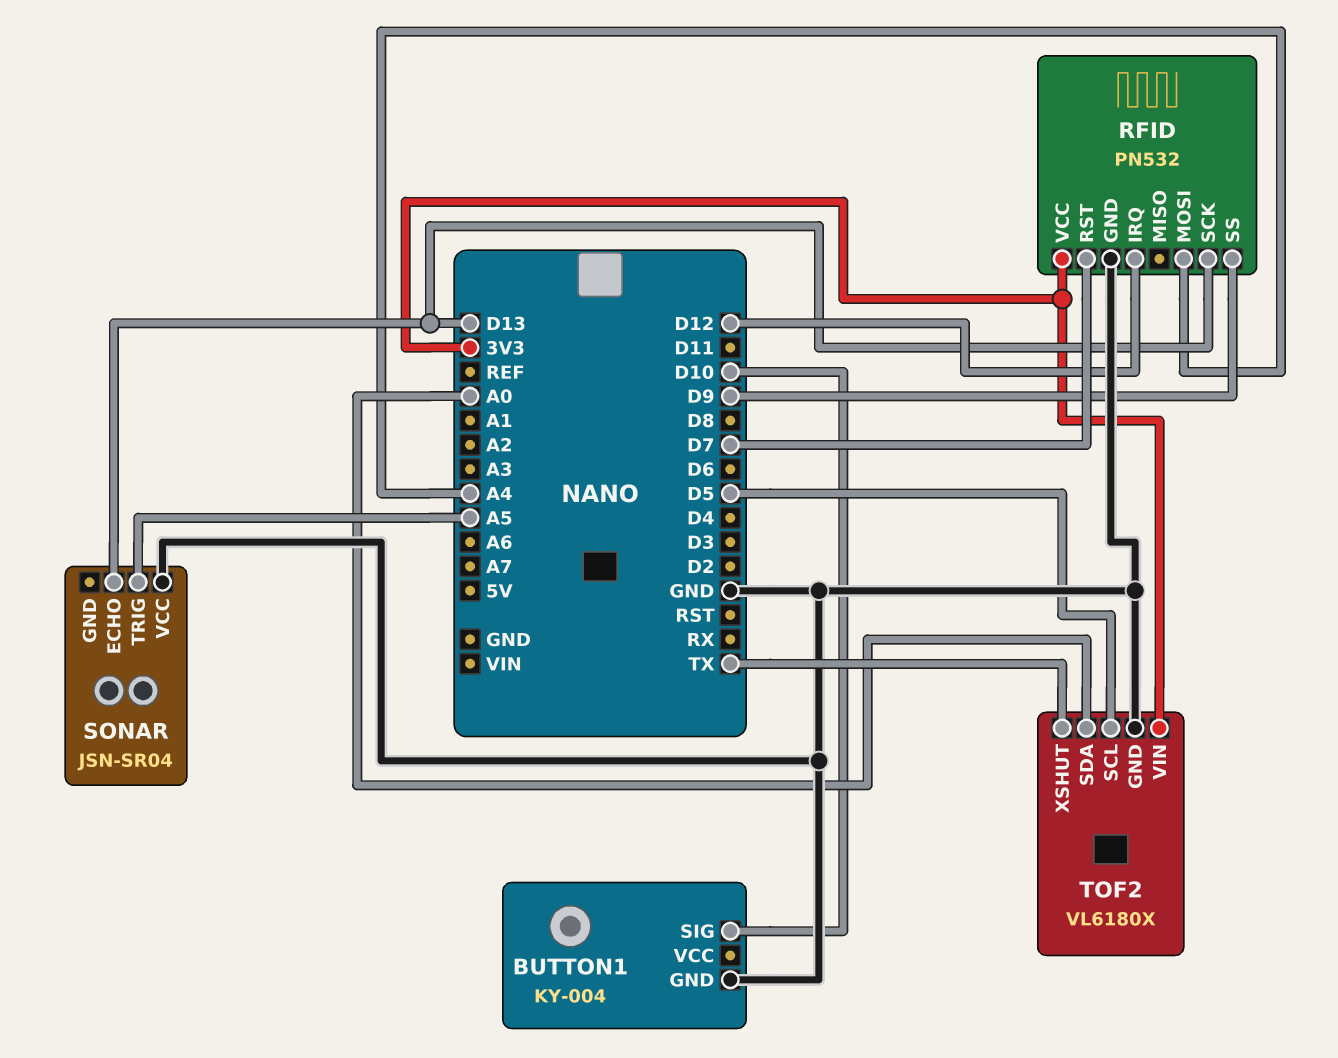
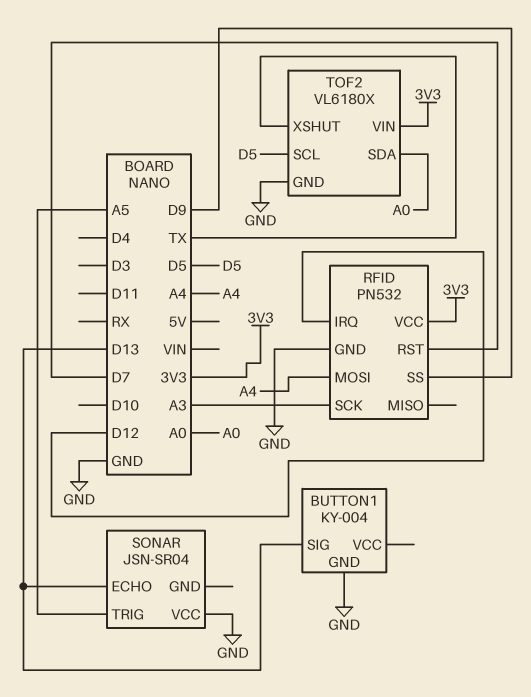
BUTTON1 pin SIG: D10 -> D13
RFID pin SCK: D13 -> A3

